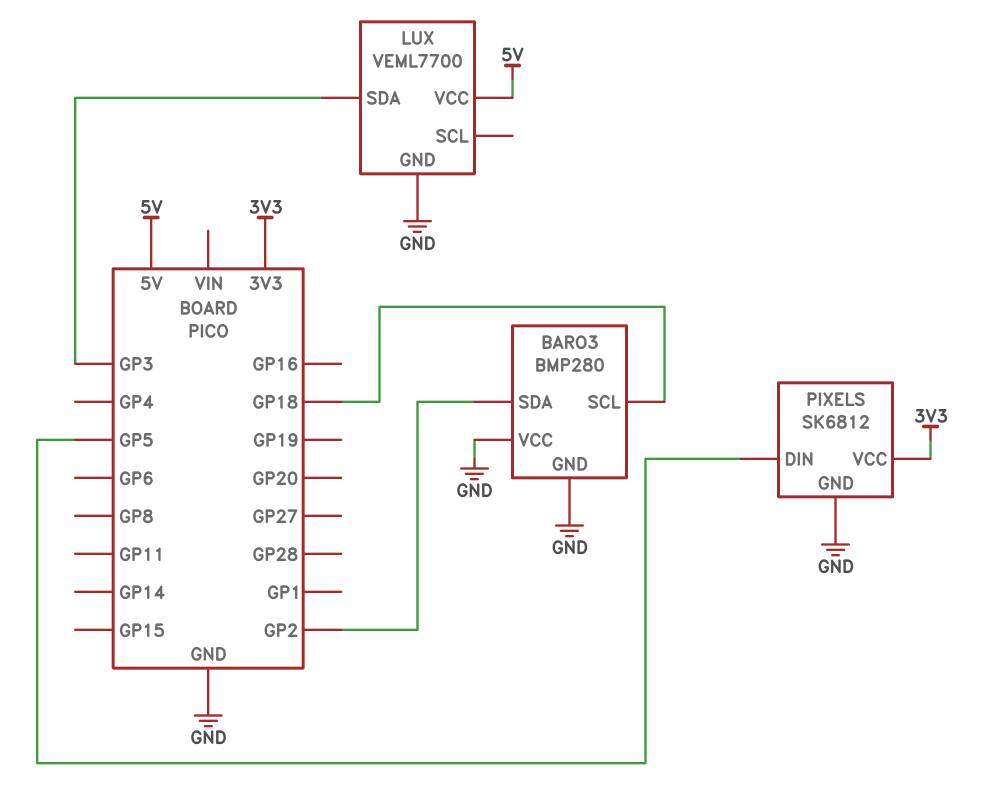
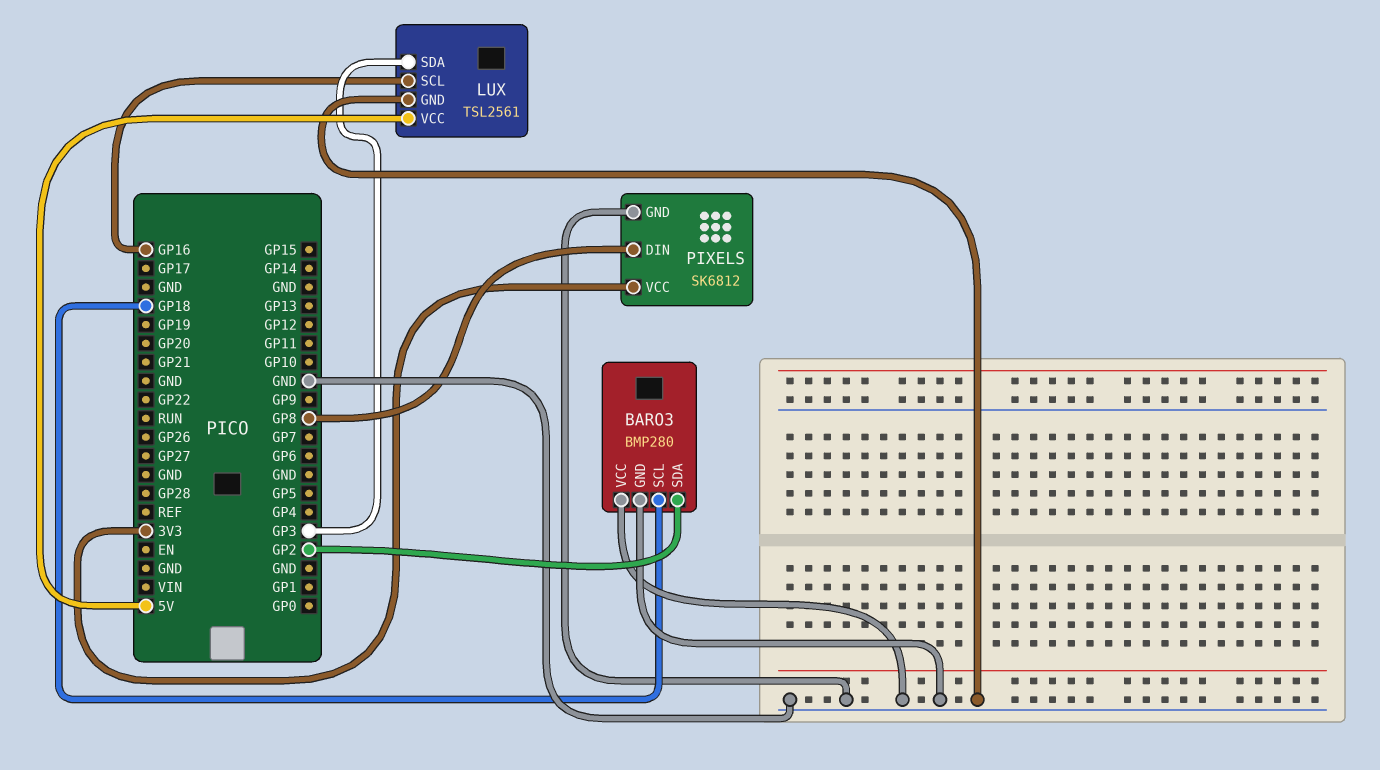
LUX: VEML7700 -> TSL2561
LUX pin SCL: none -> GP16
PIXELS pin DIN: GP5 -> GP8

